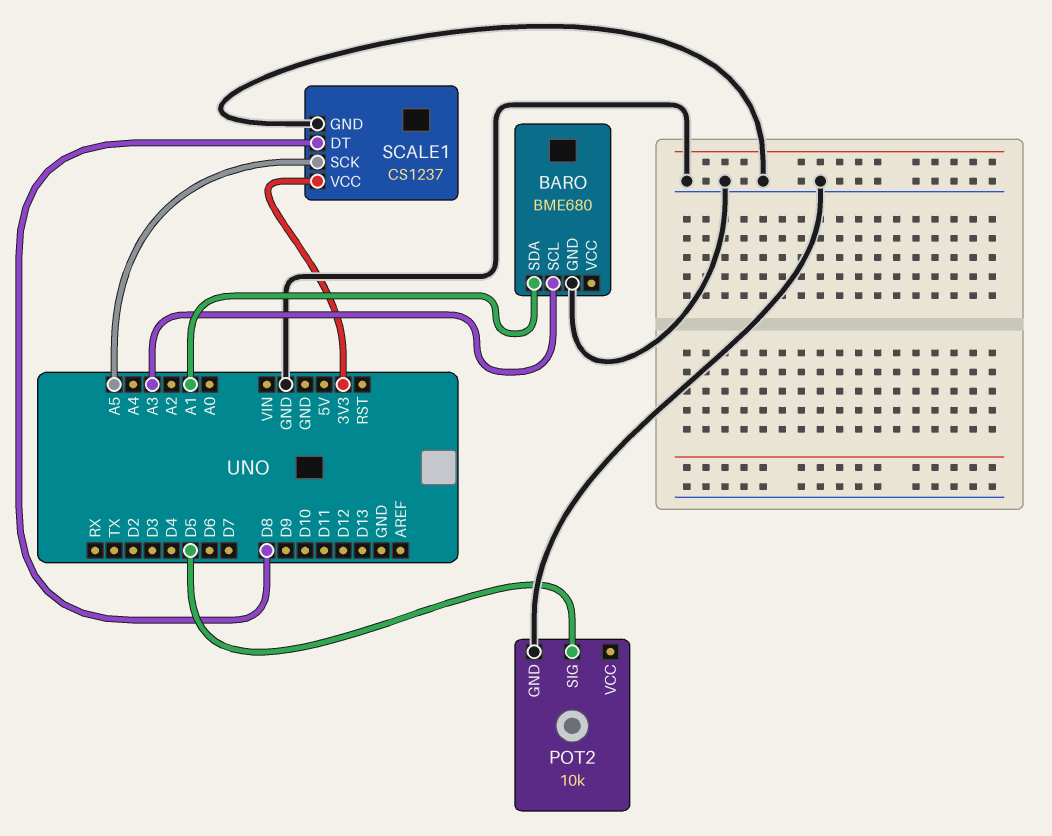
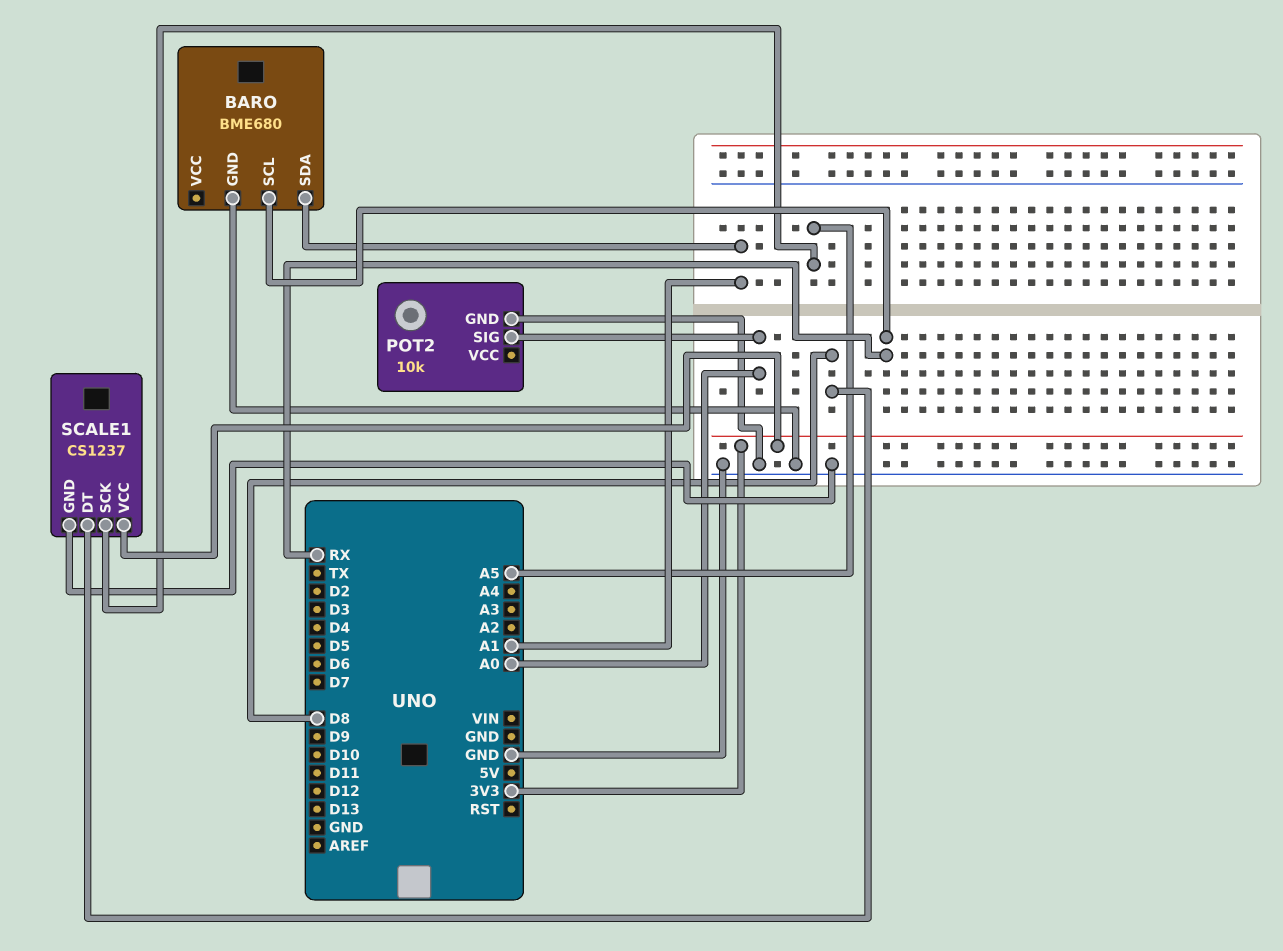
BARO pin SCL: A3 -> RX
POT2 pin SIG: D5 -> A0

